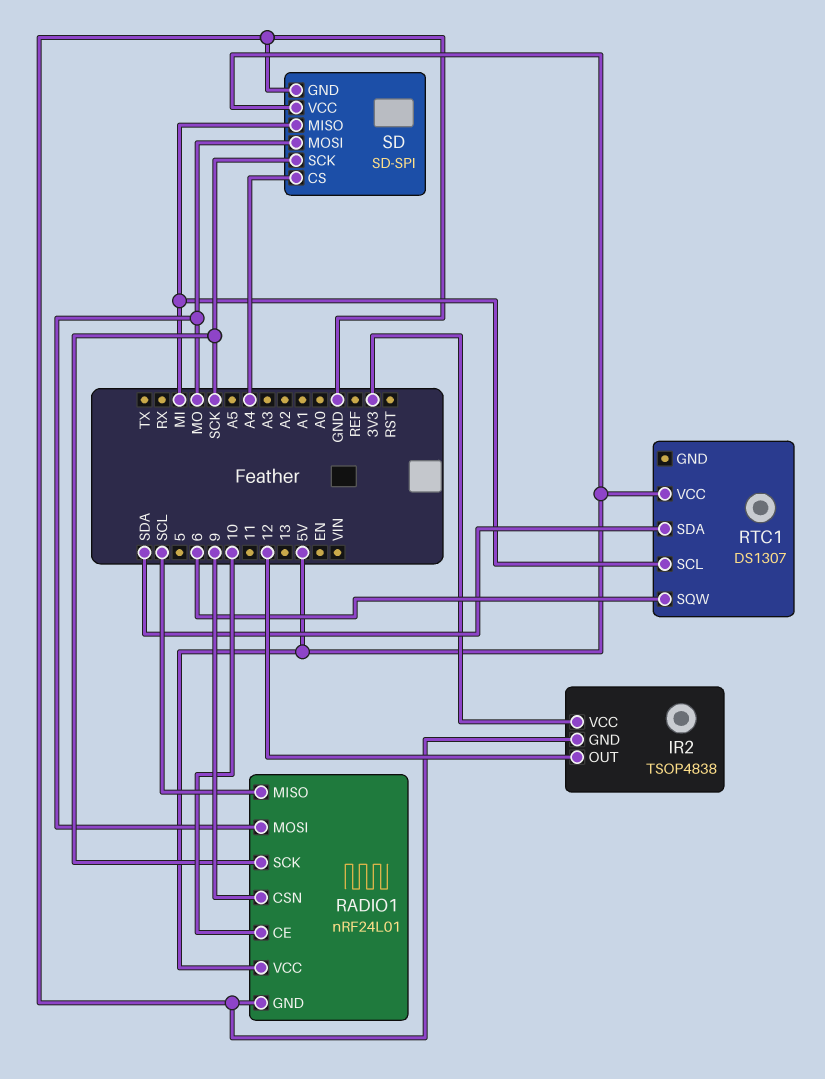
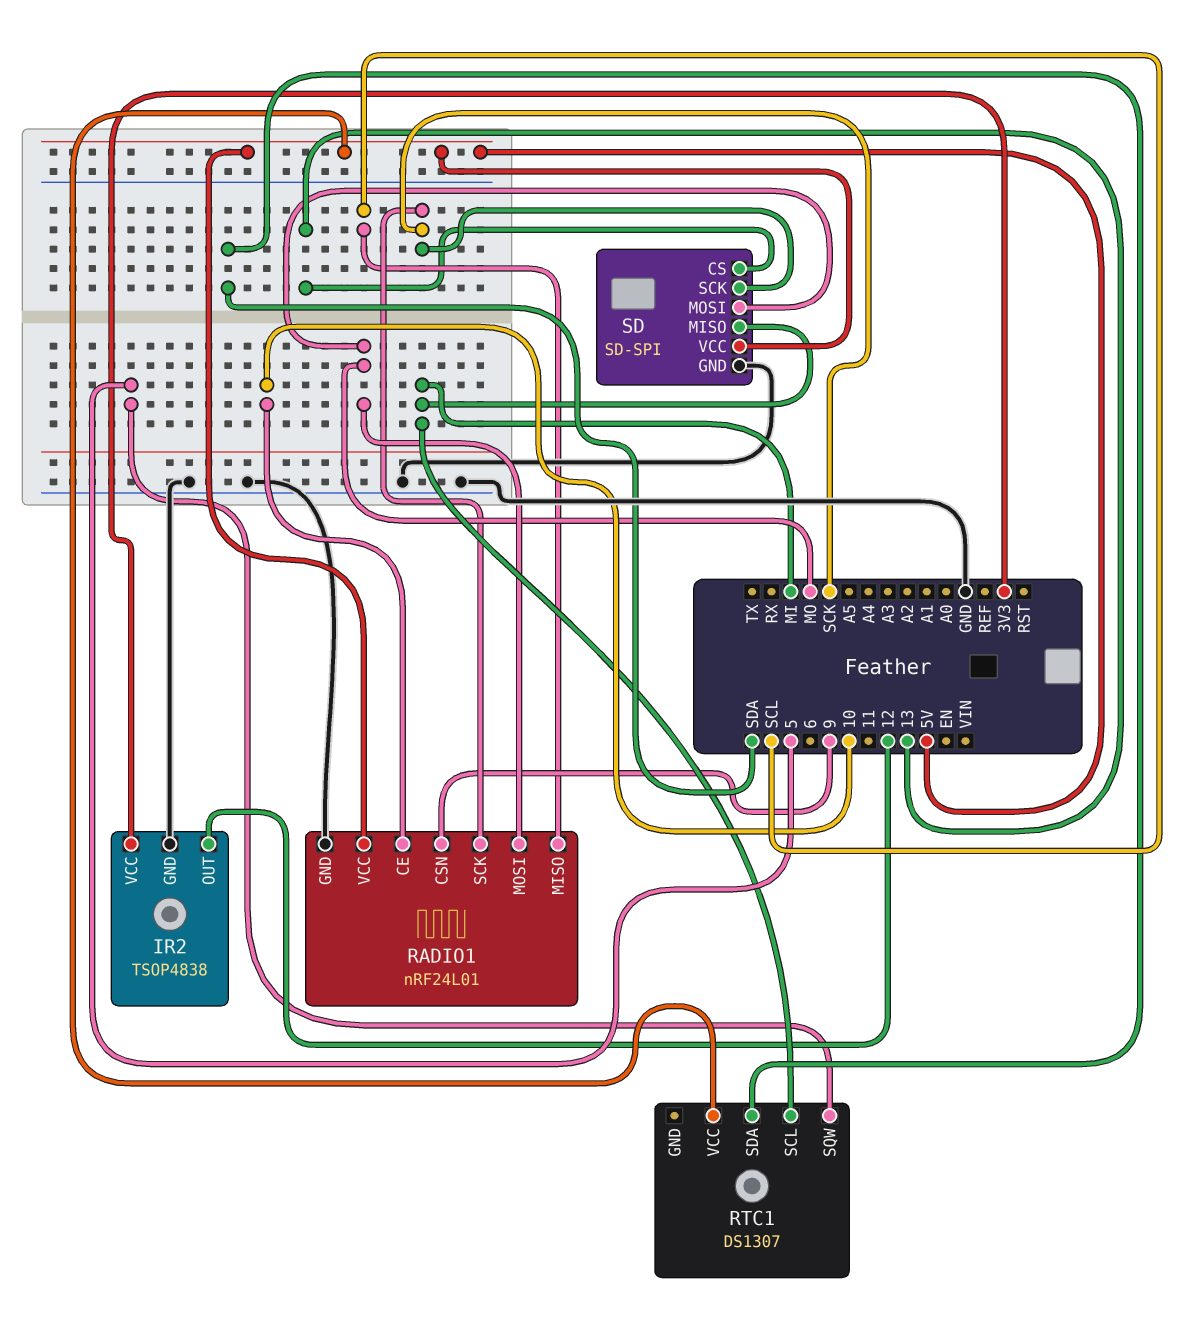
RTC1 pin SQW: 6 -> 5
SD pin CS: A4 -> 13

